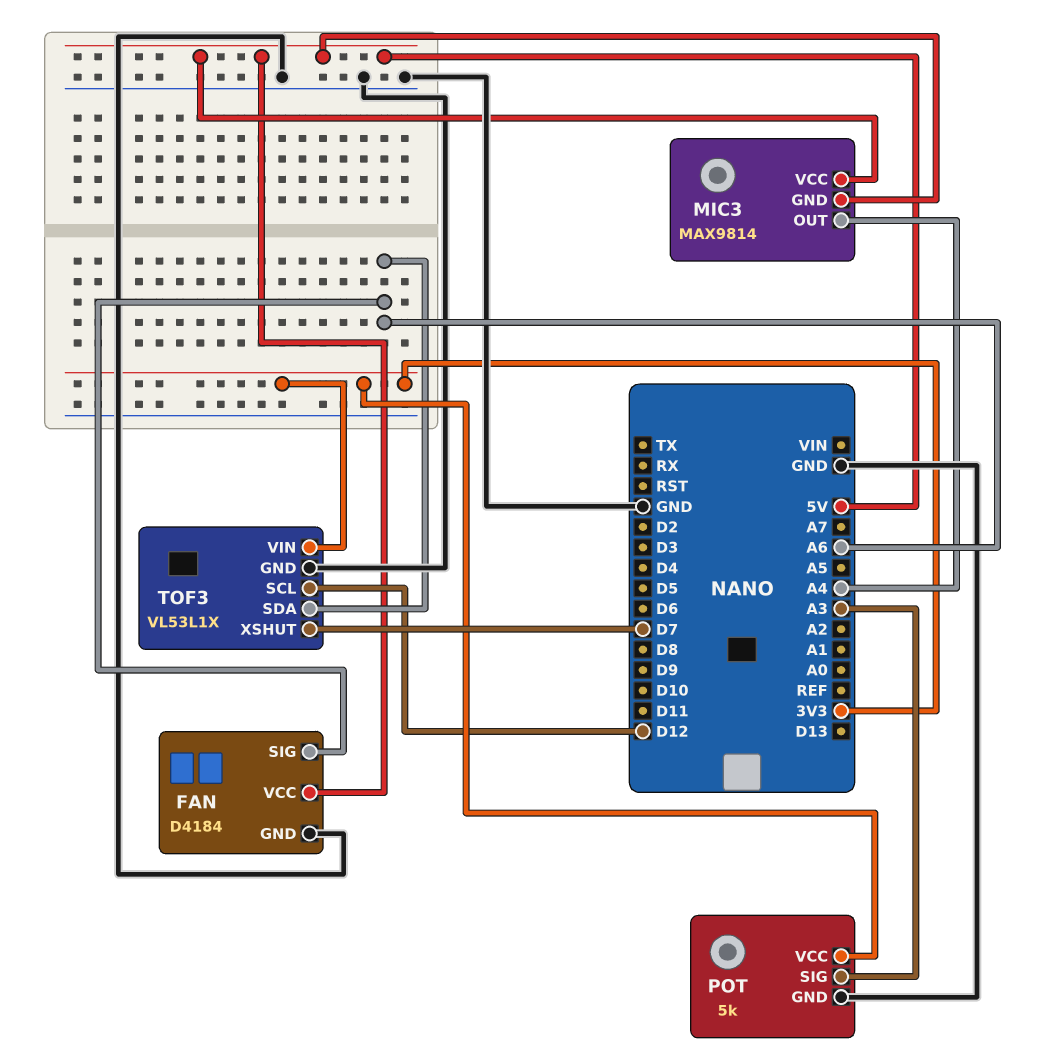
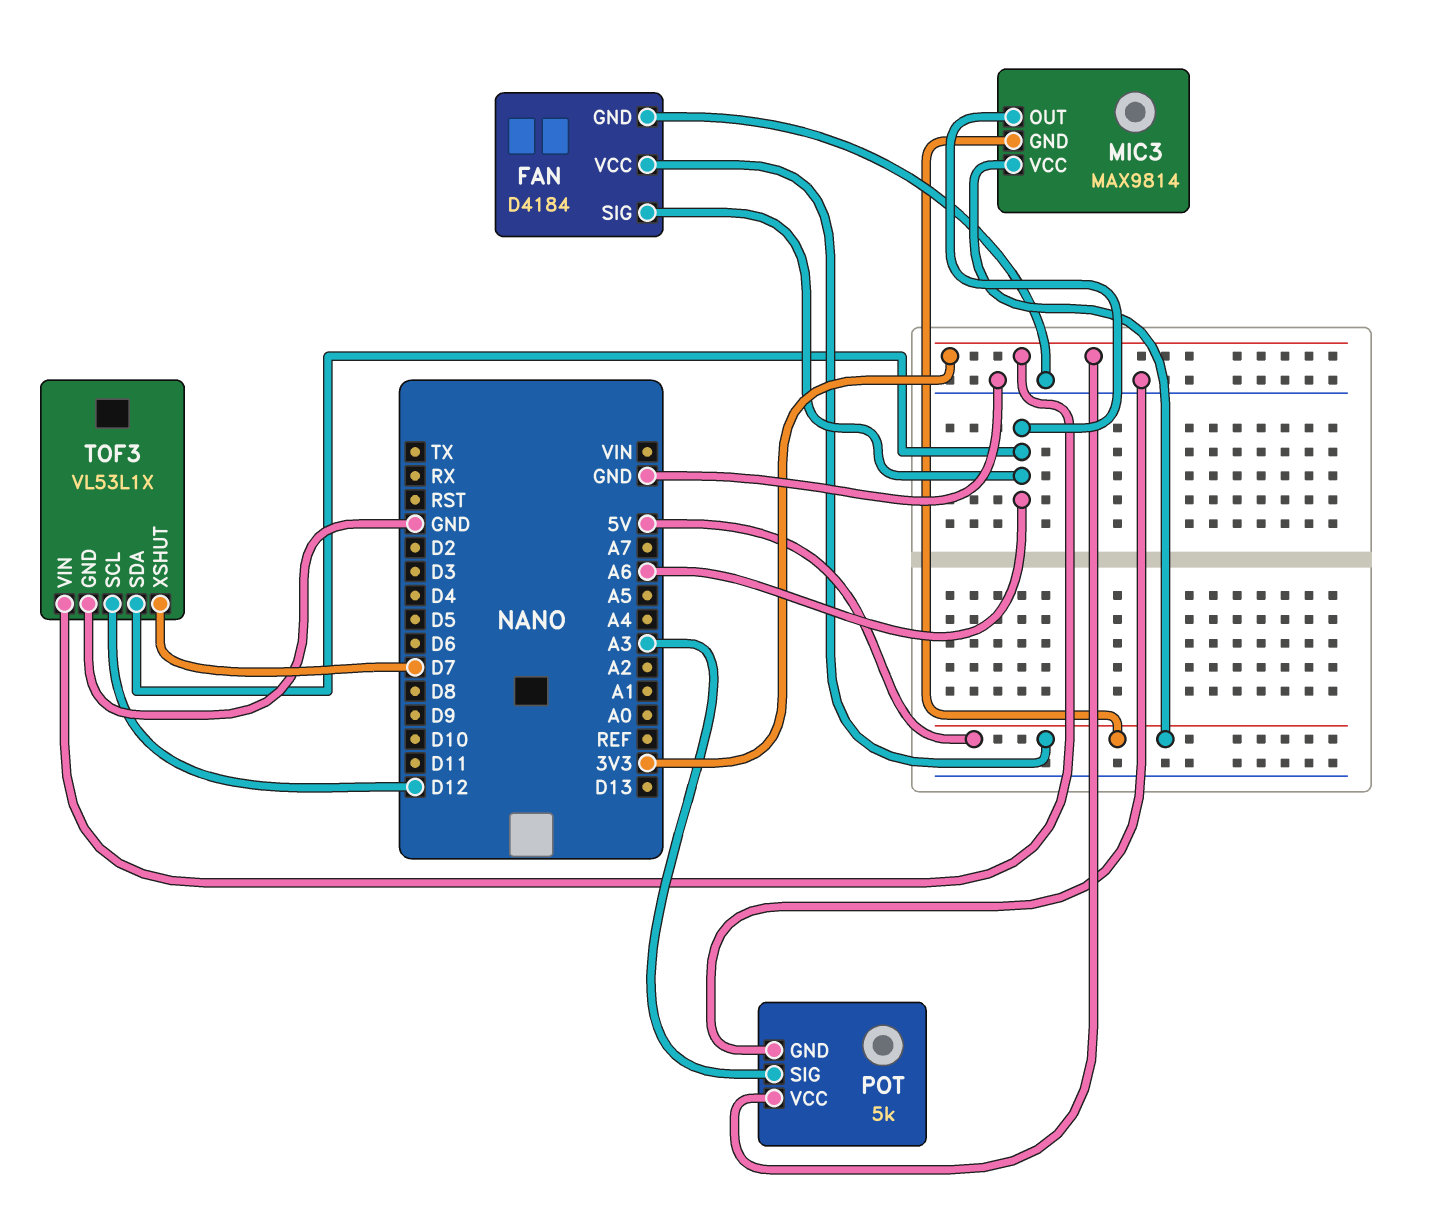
MIC3 pin OUT: A4 -> A6

